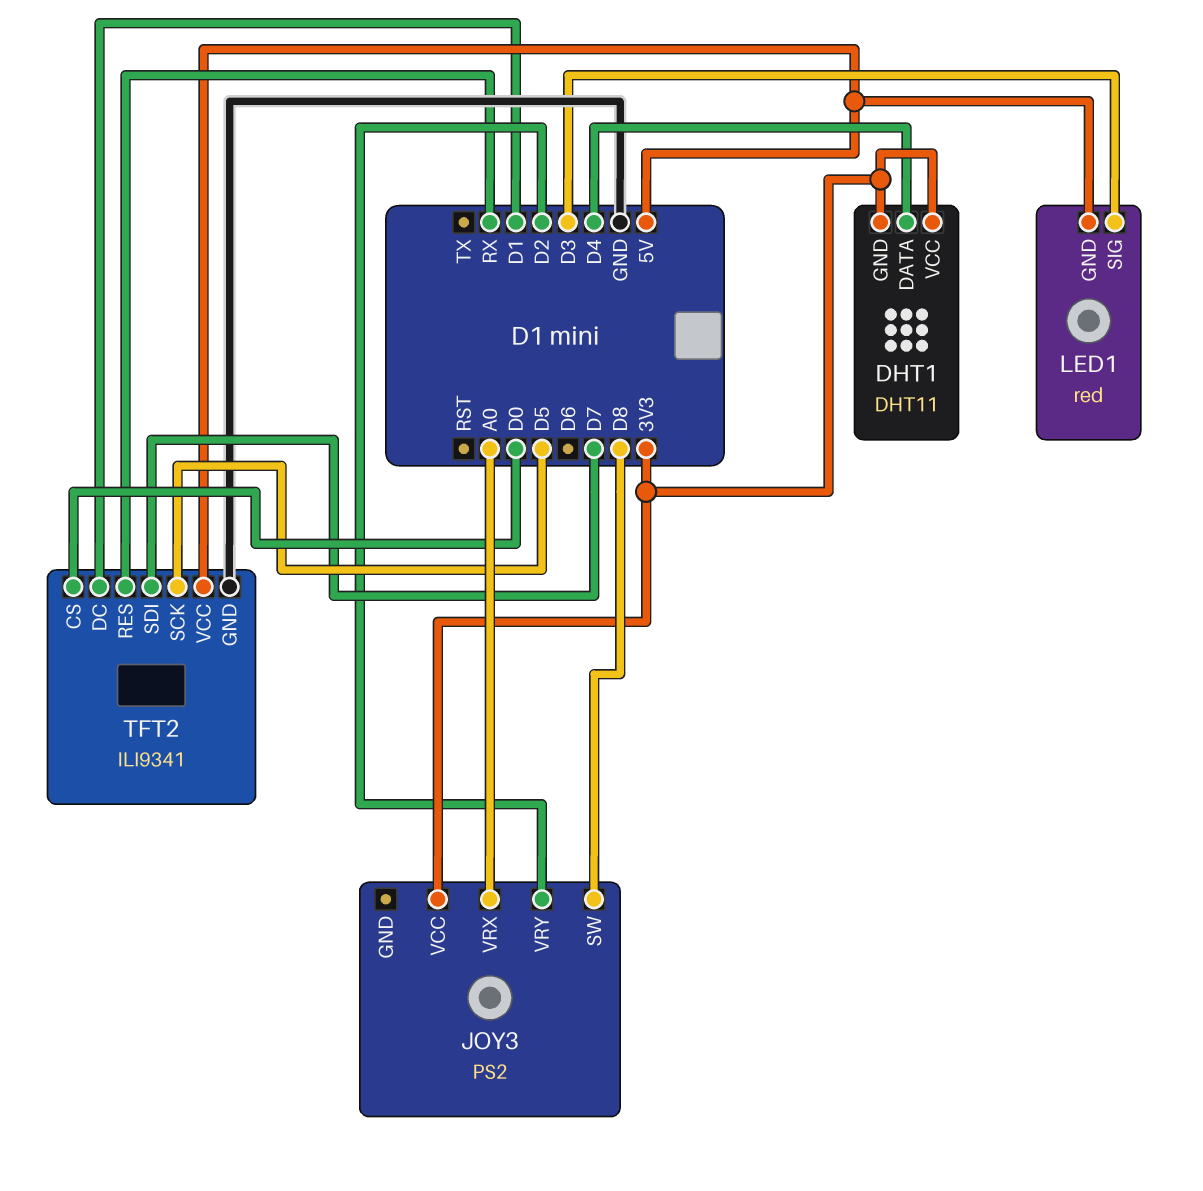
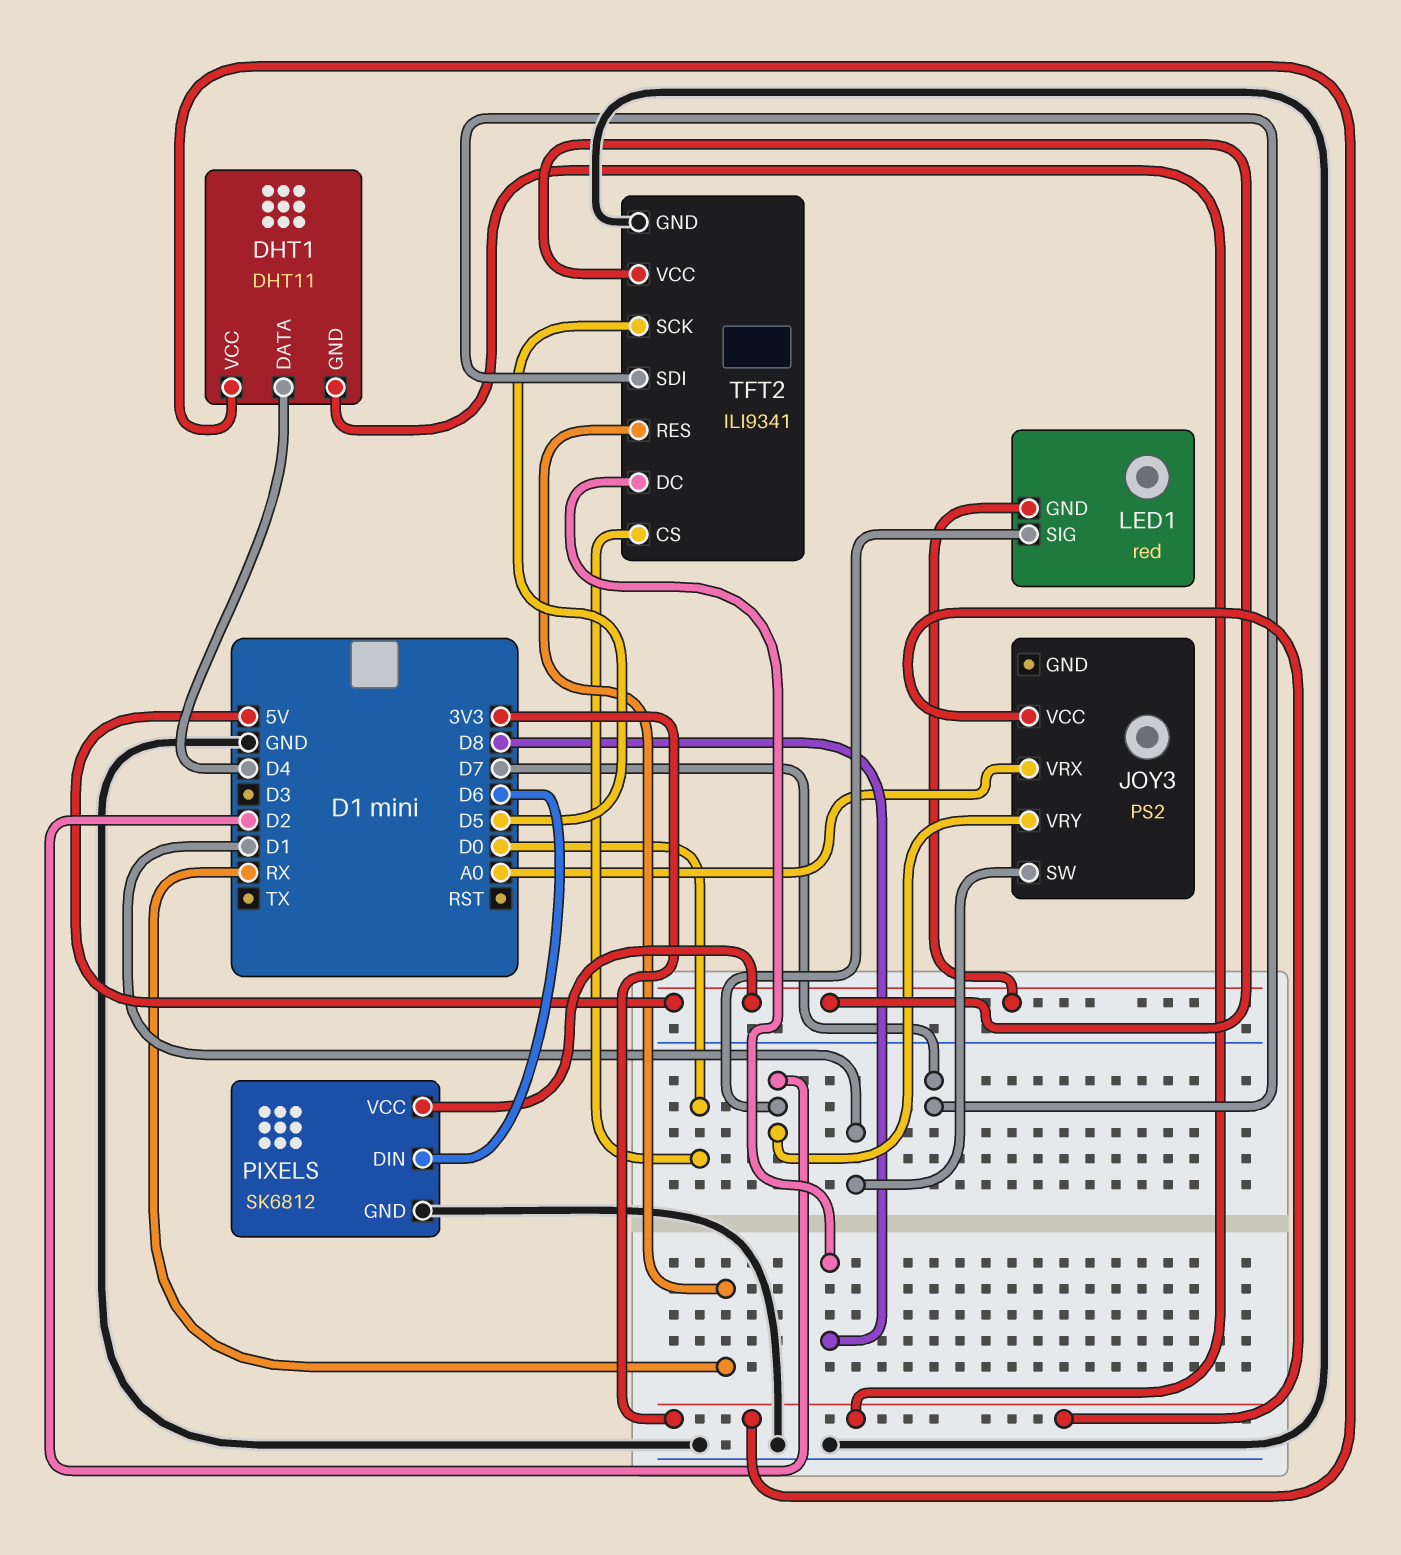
JOY3 pin SW: D8 -> D1
LED1 pin SIG: D3 -> D2
PIXELS: none -> SK6812
PIXELS pin DIN: none -> D6
PIXELS pin GND: none -> GND
PIXELS pin VCC: none -> 5V
TFT2 pin DC: D1 -> D8

